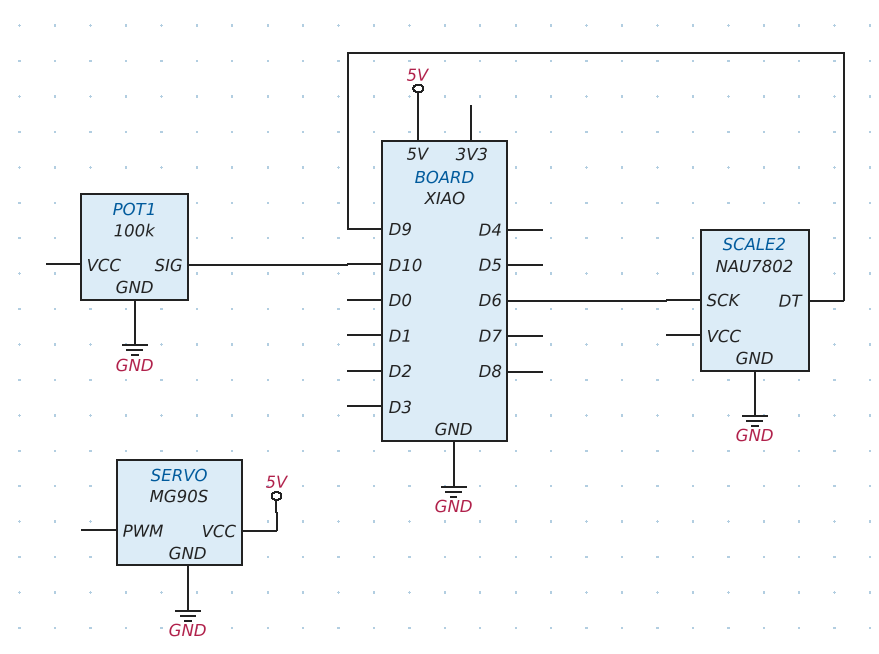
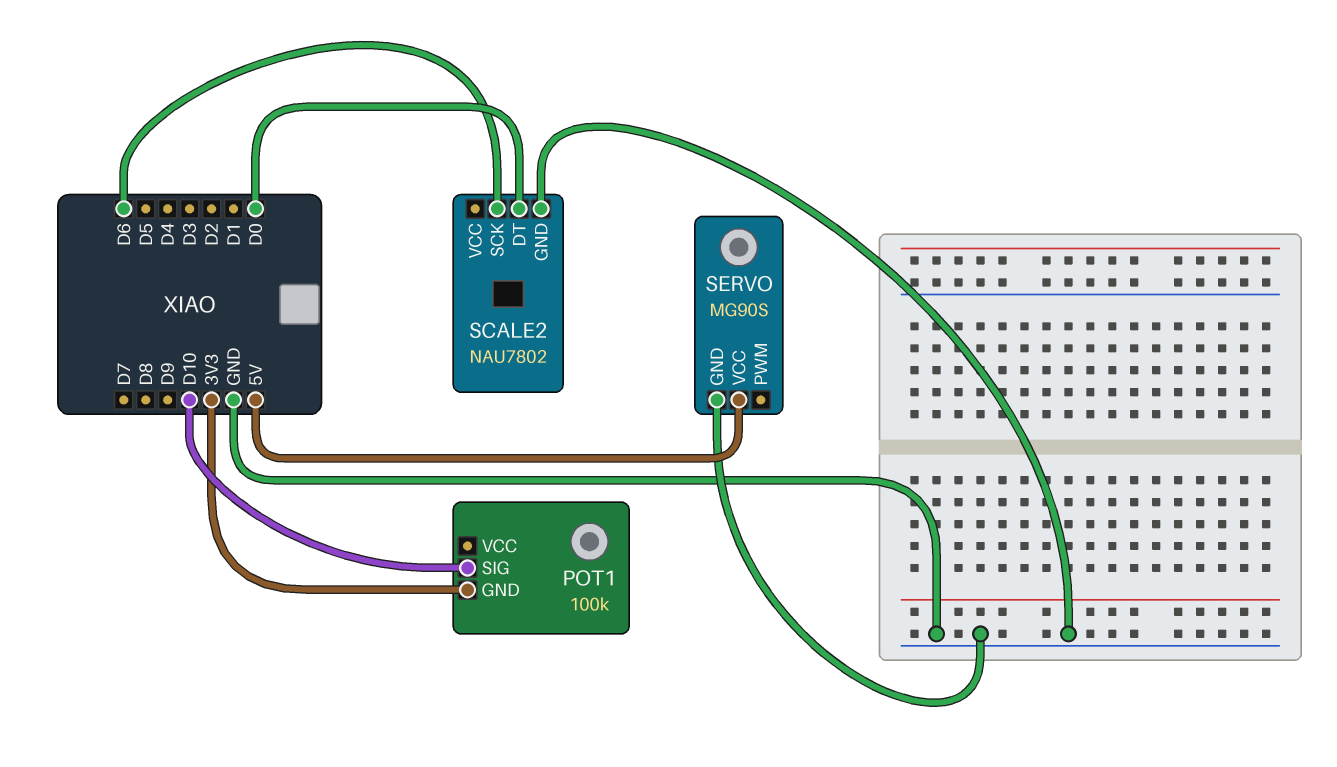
POT1 pin GND: GND -> 3V3
SCALE2 pin DT: D9 -> D0

